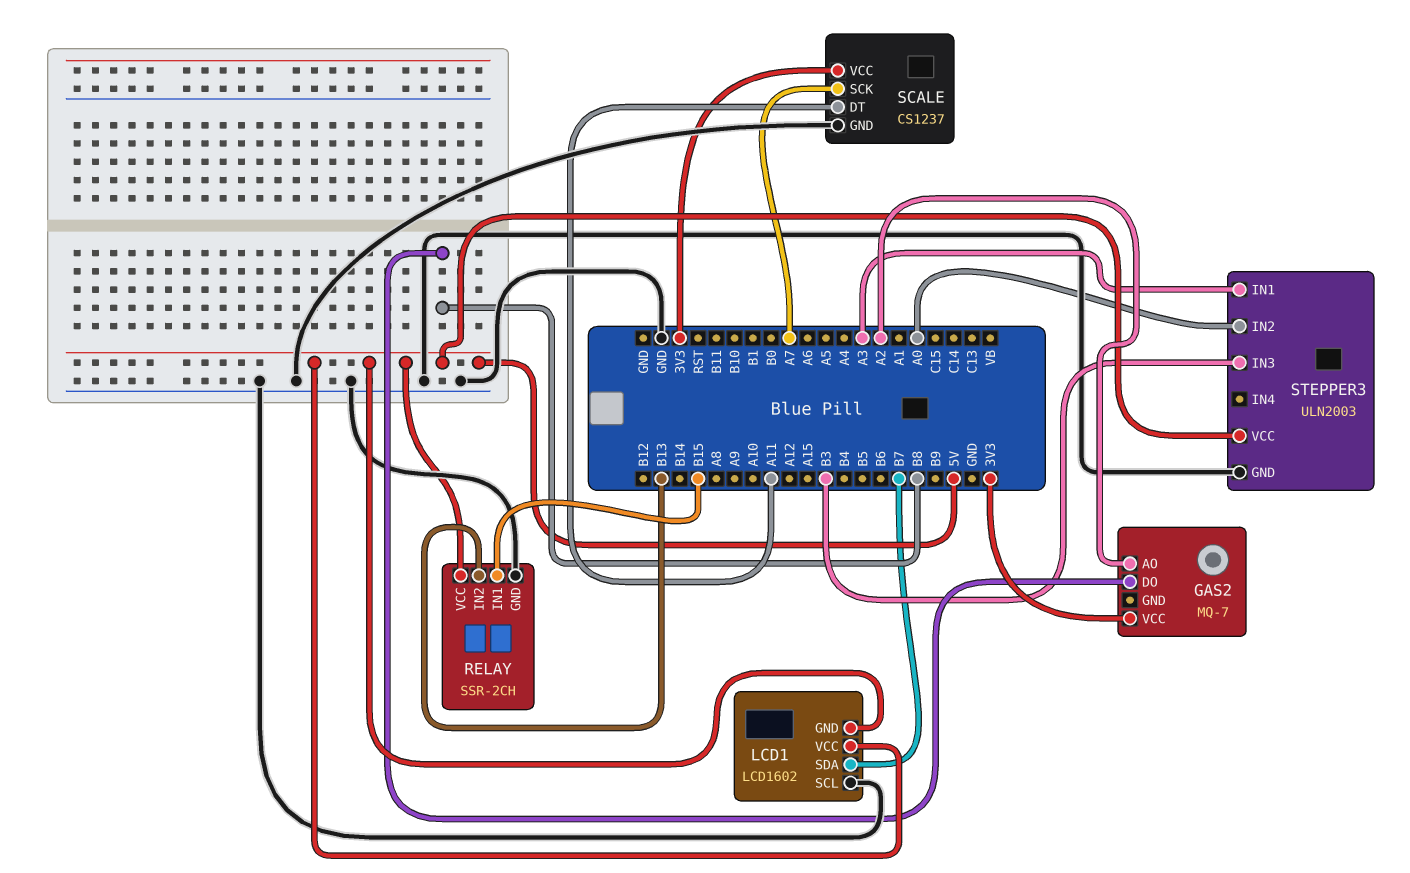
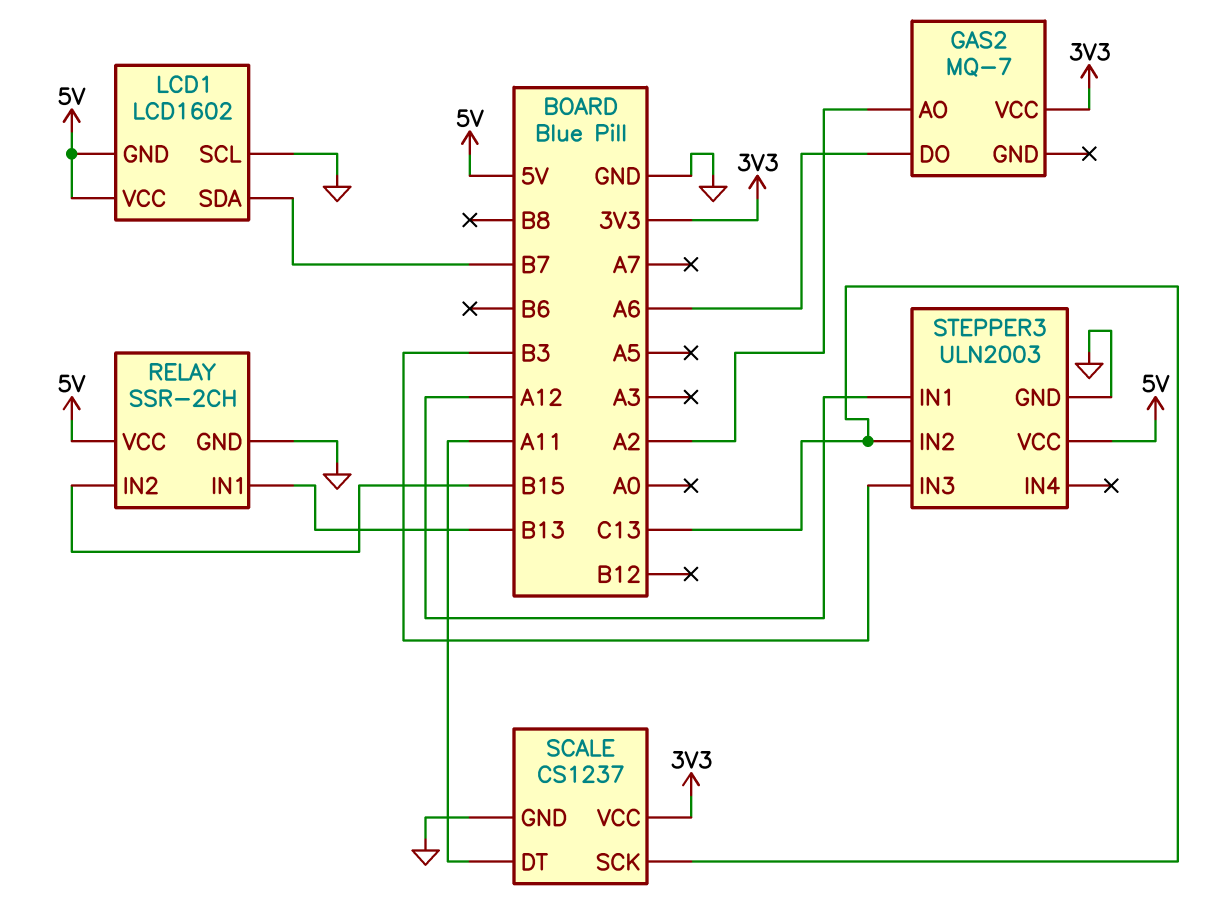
GAS2 pin DO: B8 -> A6
RELAY pin IN1: B15 -> B13
RELAY pin IN2: B13 -> B15
SCALE pin SCK: A7 -> C13
STEPPER3 pin IN1: A3 -> A12
STEPPER3 pin IN2: A0 -> C13

